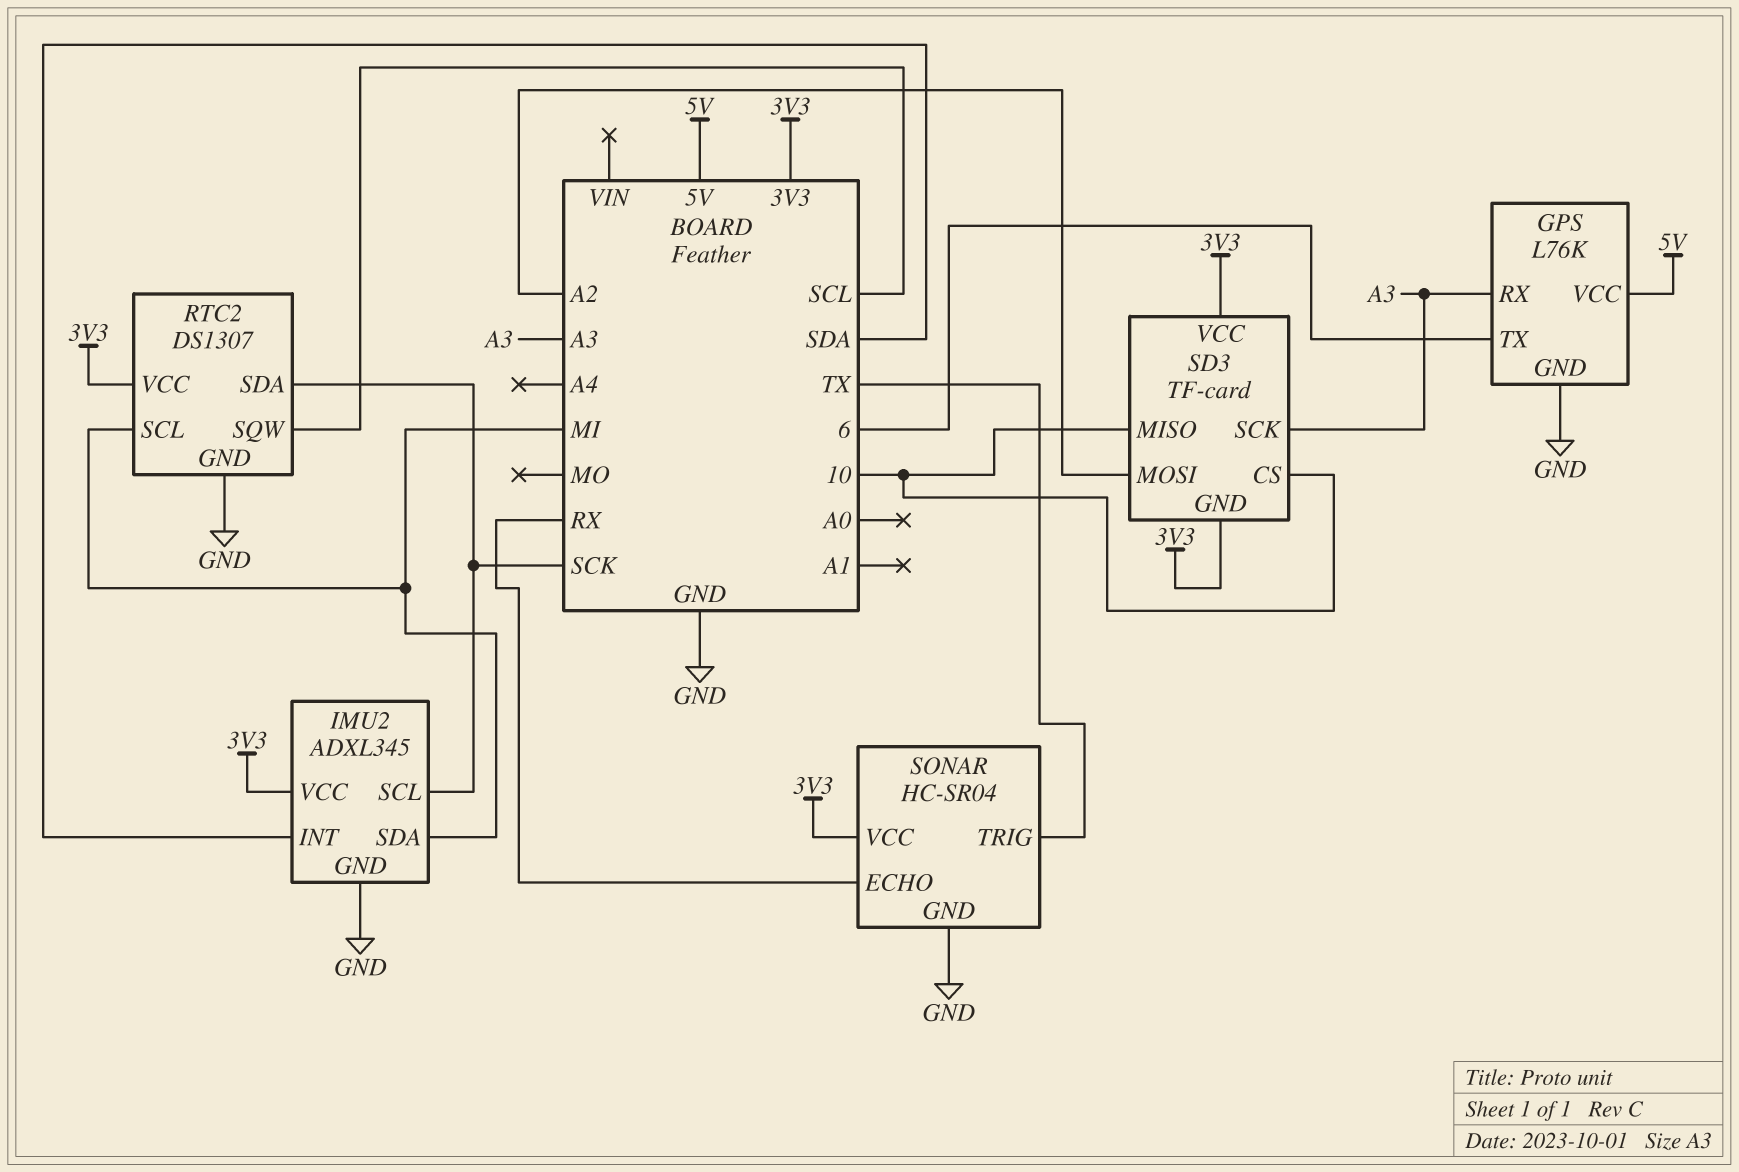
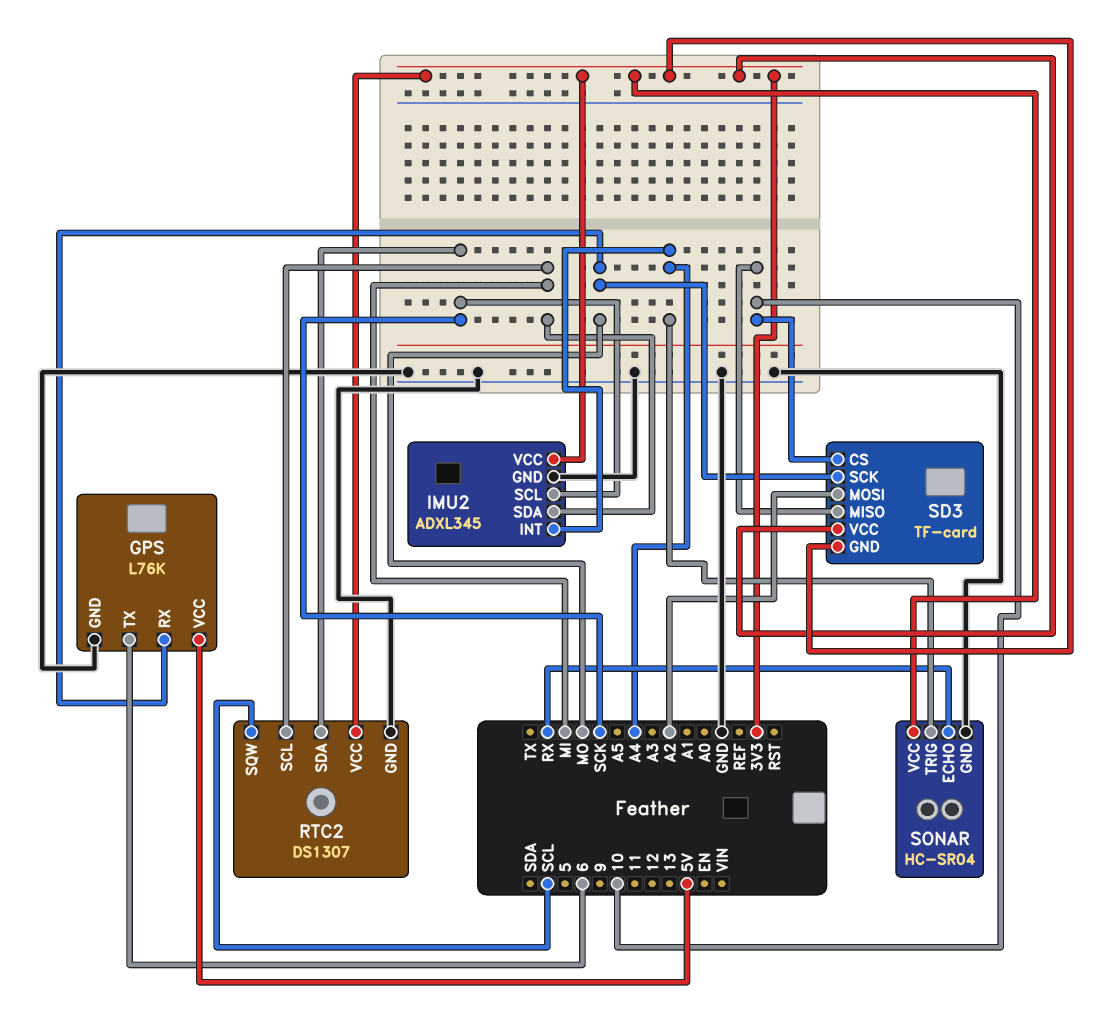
GPS pin RX: A3 -> MO
IMU2 pin INT: SDA -> A4
SD3 pin SCK: A3 -> MO
SONAR pin TRIG: TX -> A4

